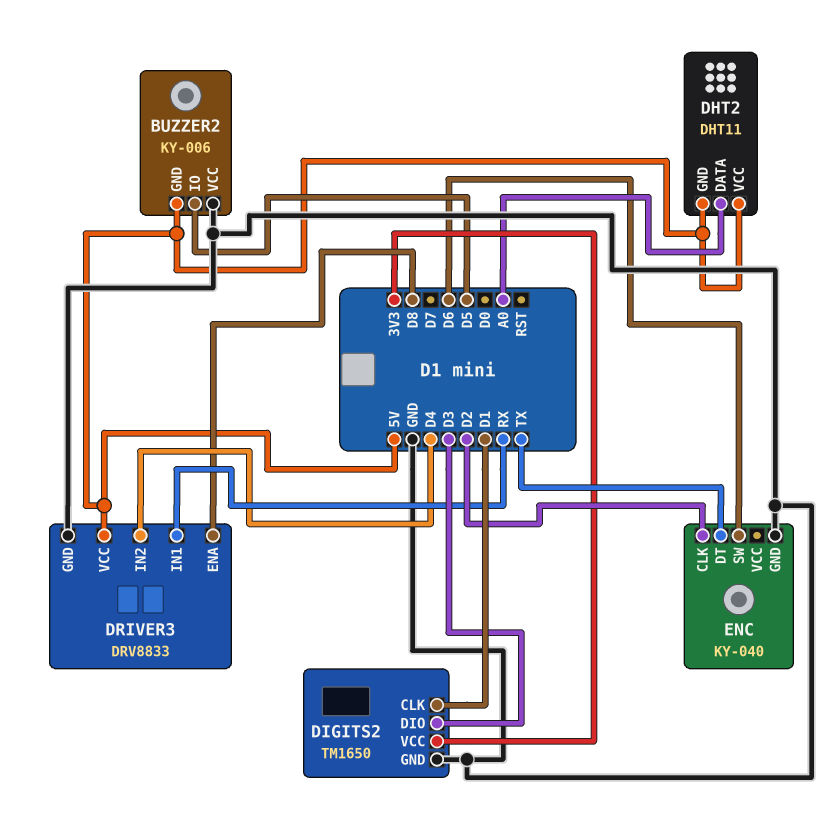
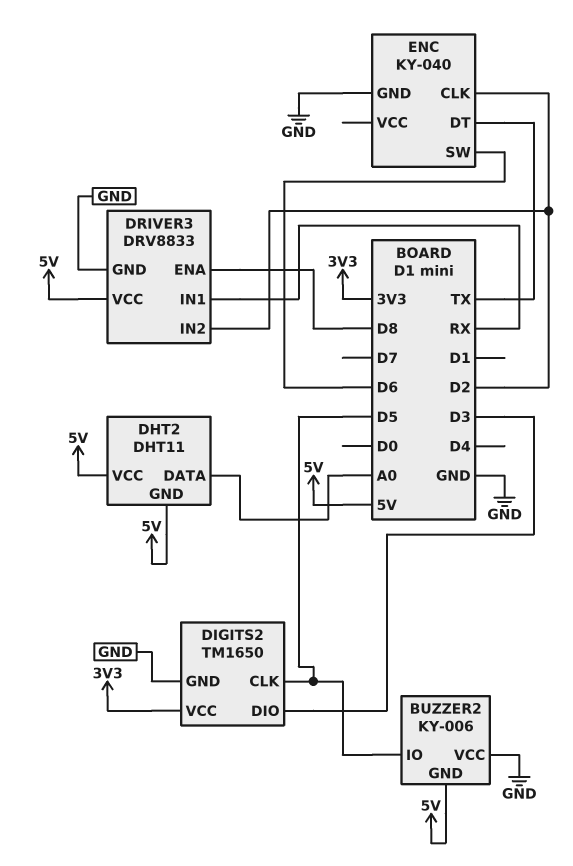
DIGITS2 pin CLK: D1 -> D5
DRIVER3 pin IN2: D4 -> D2

